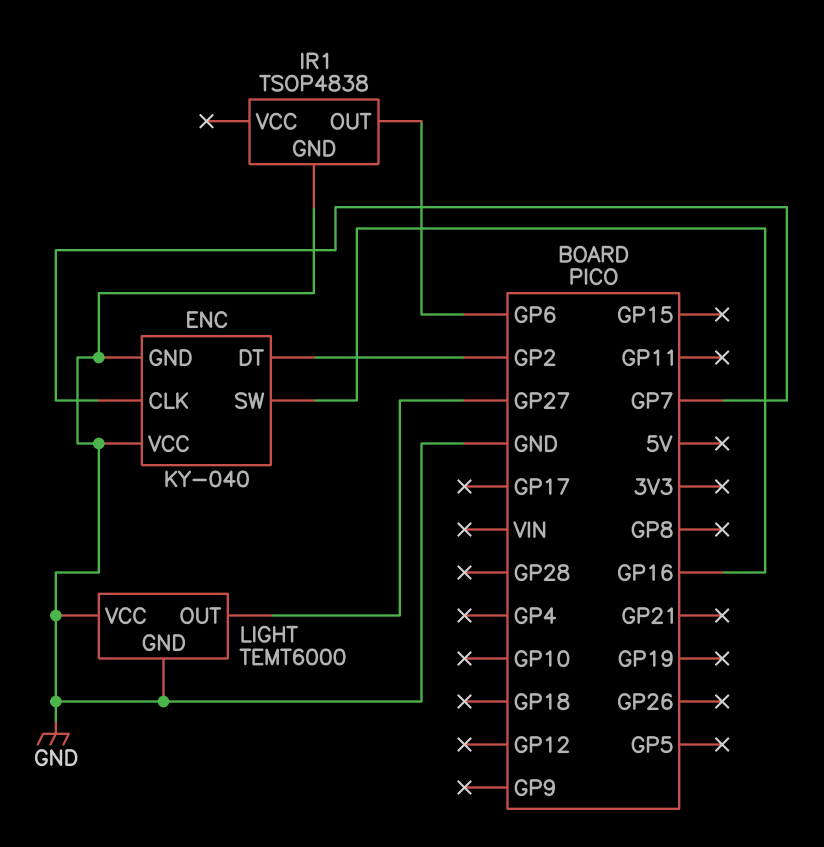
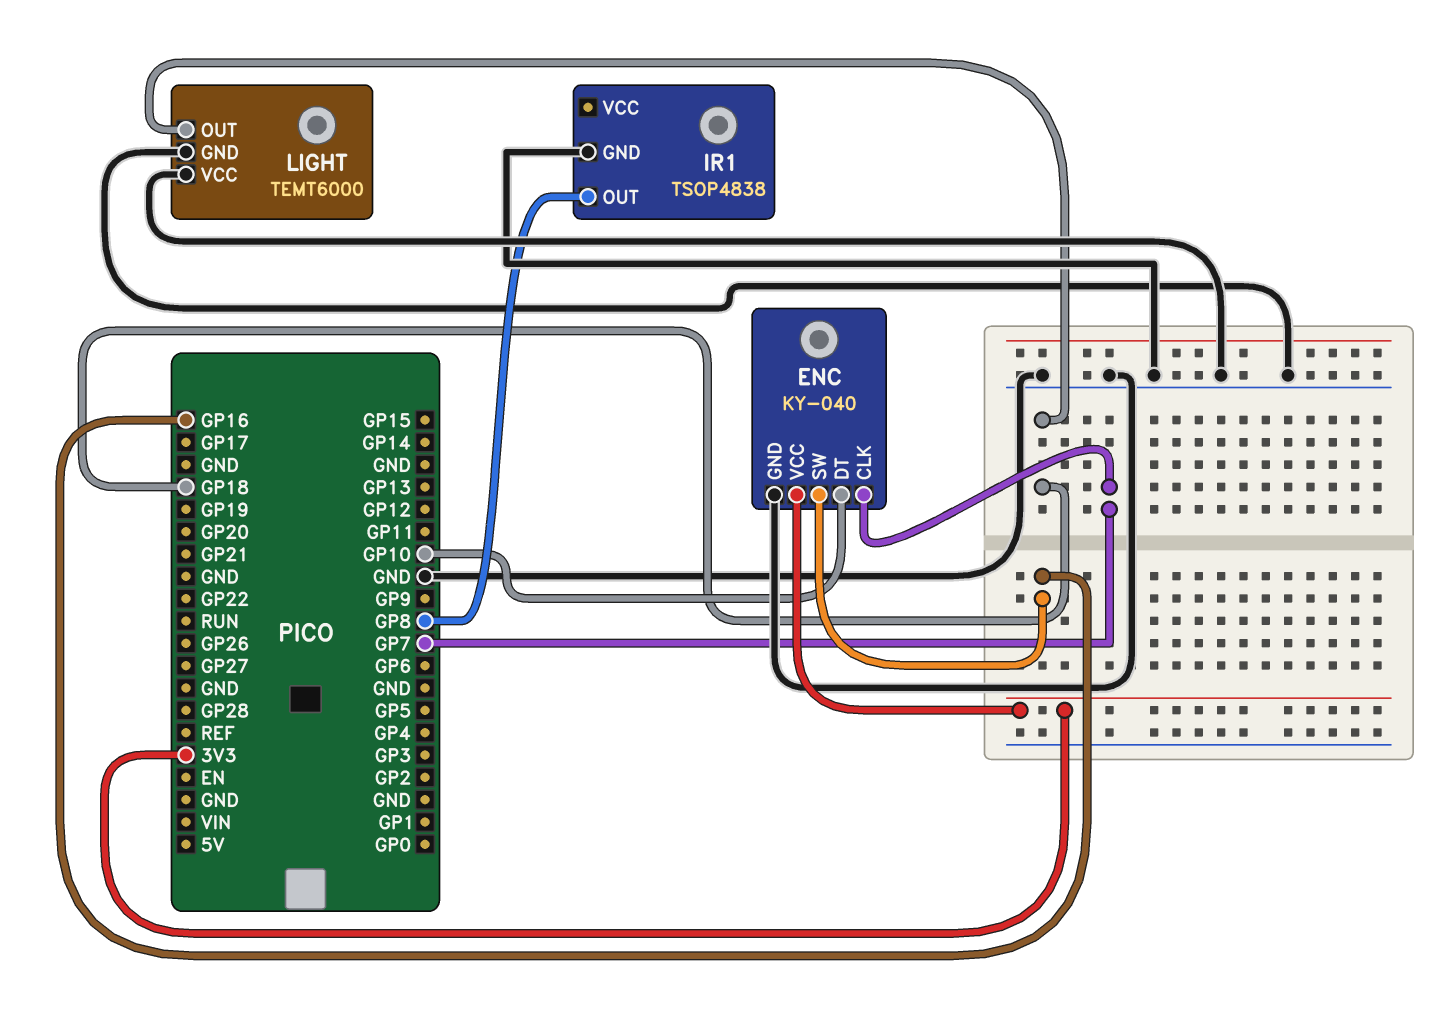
ENC pin DT: GP2 -> GP10
ENC pin VCC: GND -> 3V3
IR1 pin OUT: GP6 -> GP8
LIGHT pin OUT: GP27 -> GP18

